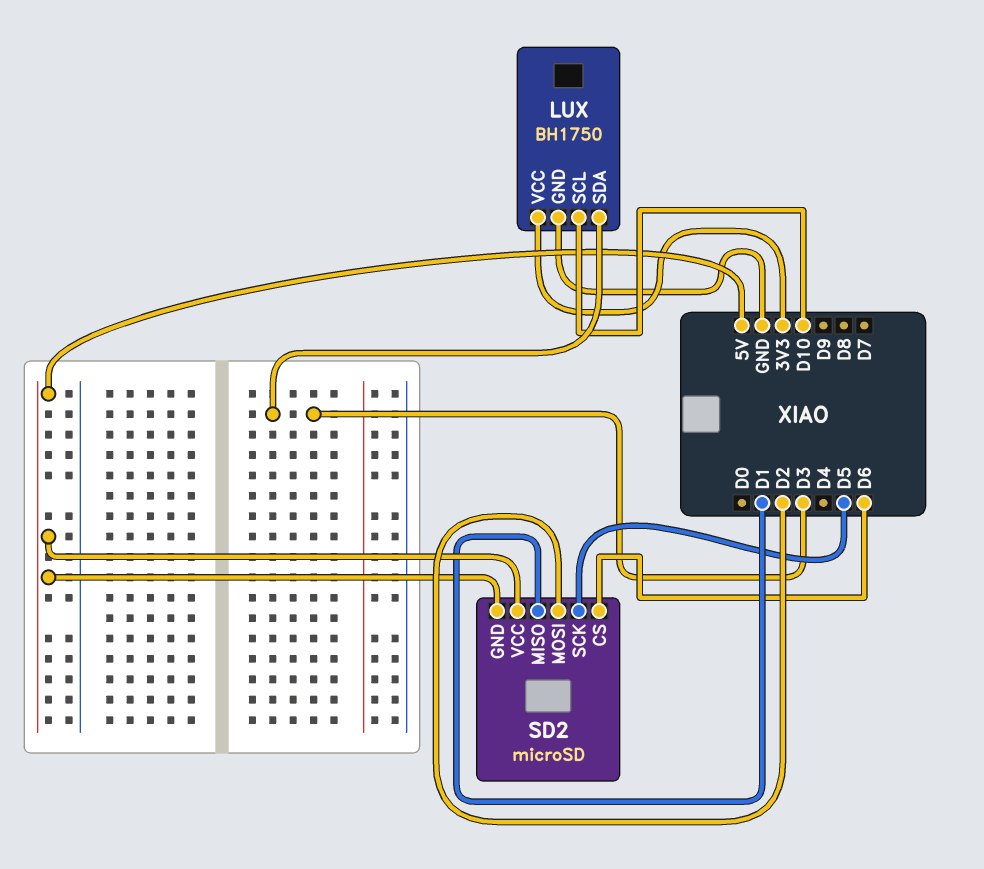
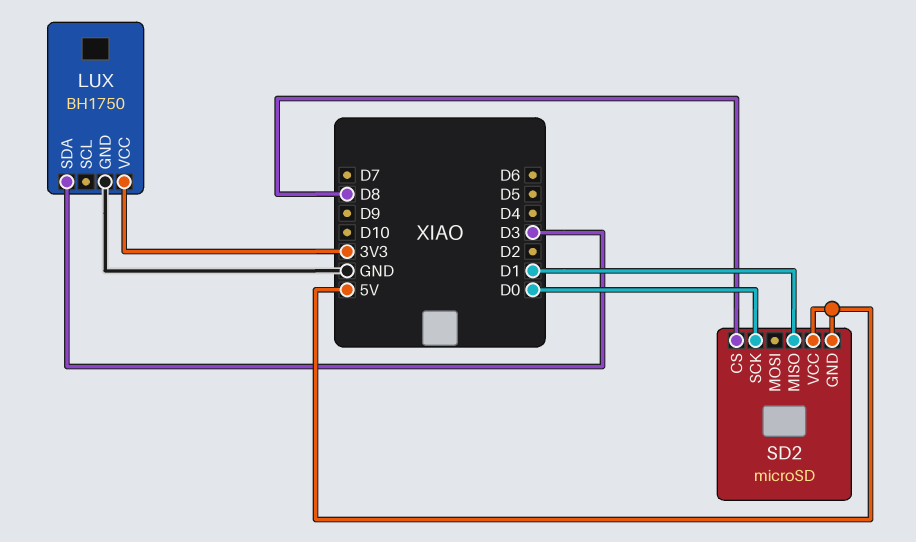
LUX pin SCL: D10 -> none
SD2 pin CS: D6 -> D8
SD2 pin MOSI: D2 -> none
SD2 pin SCK: D5 -> D0

